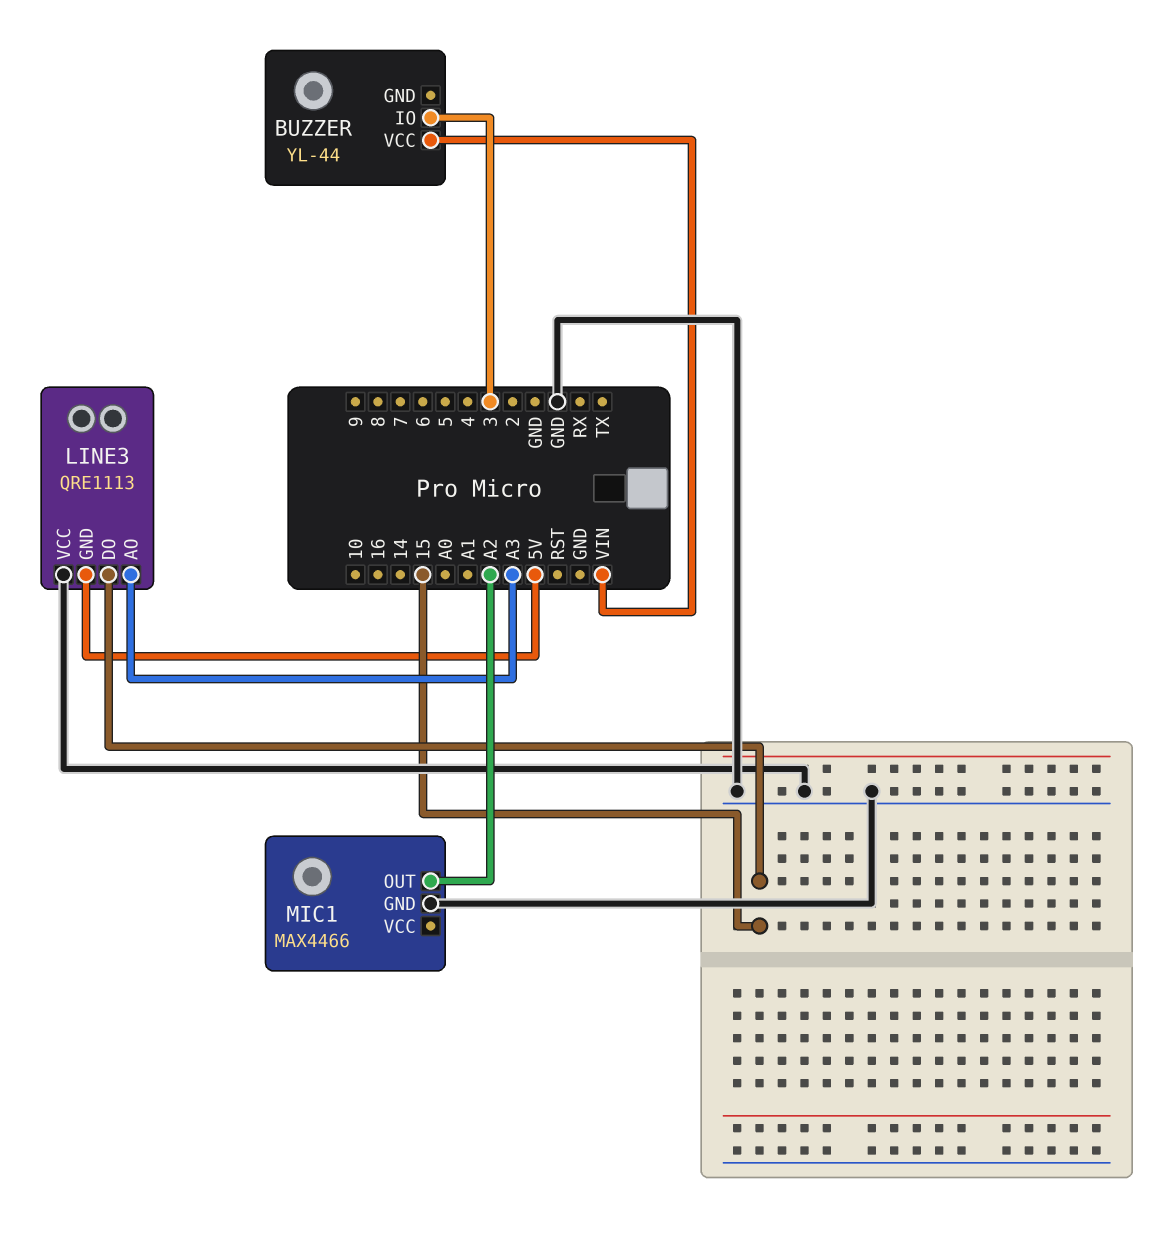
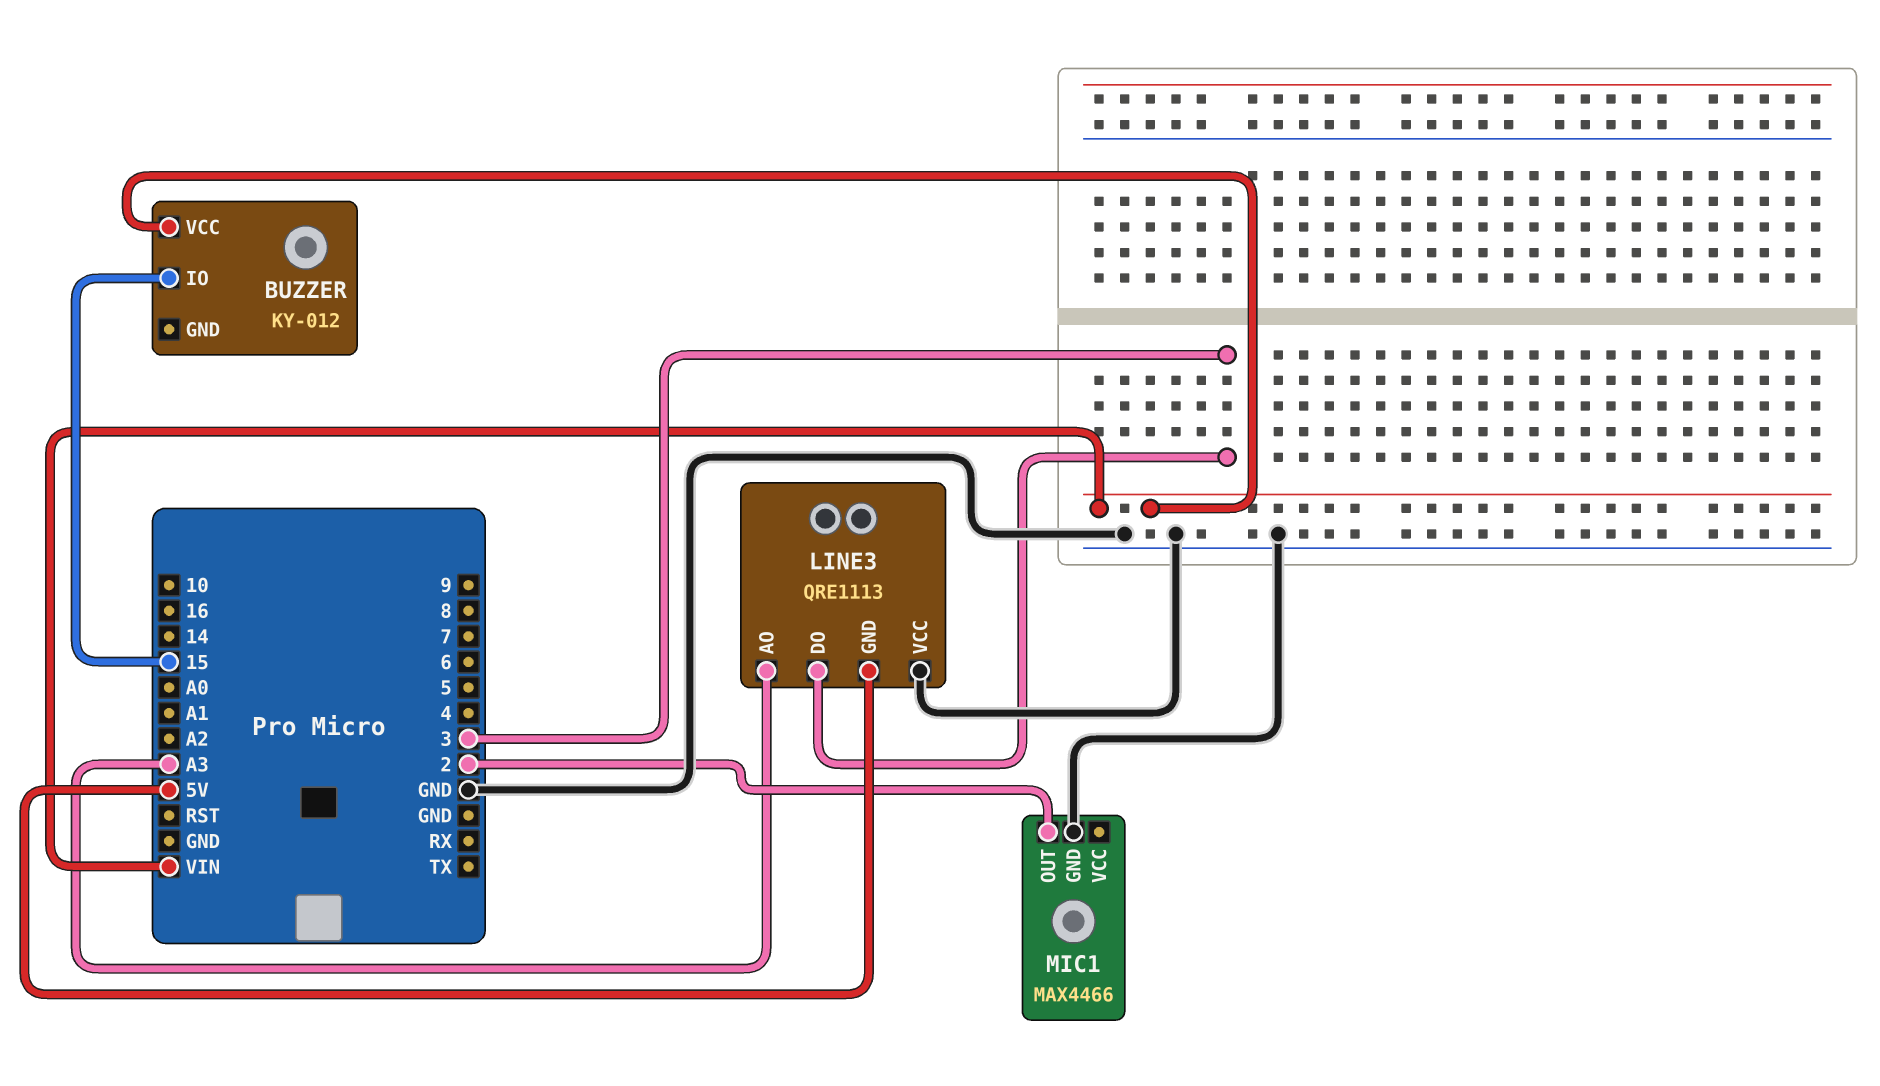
BUZZER: YL-44 -> KY-012
BUZZER pin IO: 3 -> 15
LINE3 pin DO: 15 -> 3
MIC1 pin OUT: A2 -> 2

